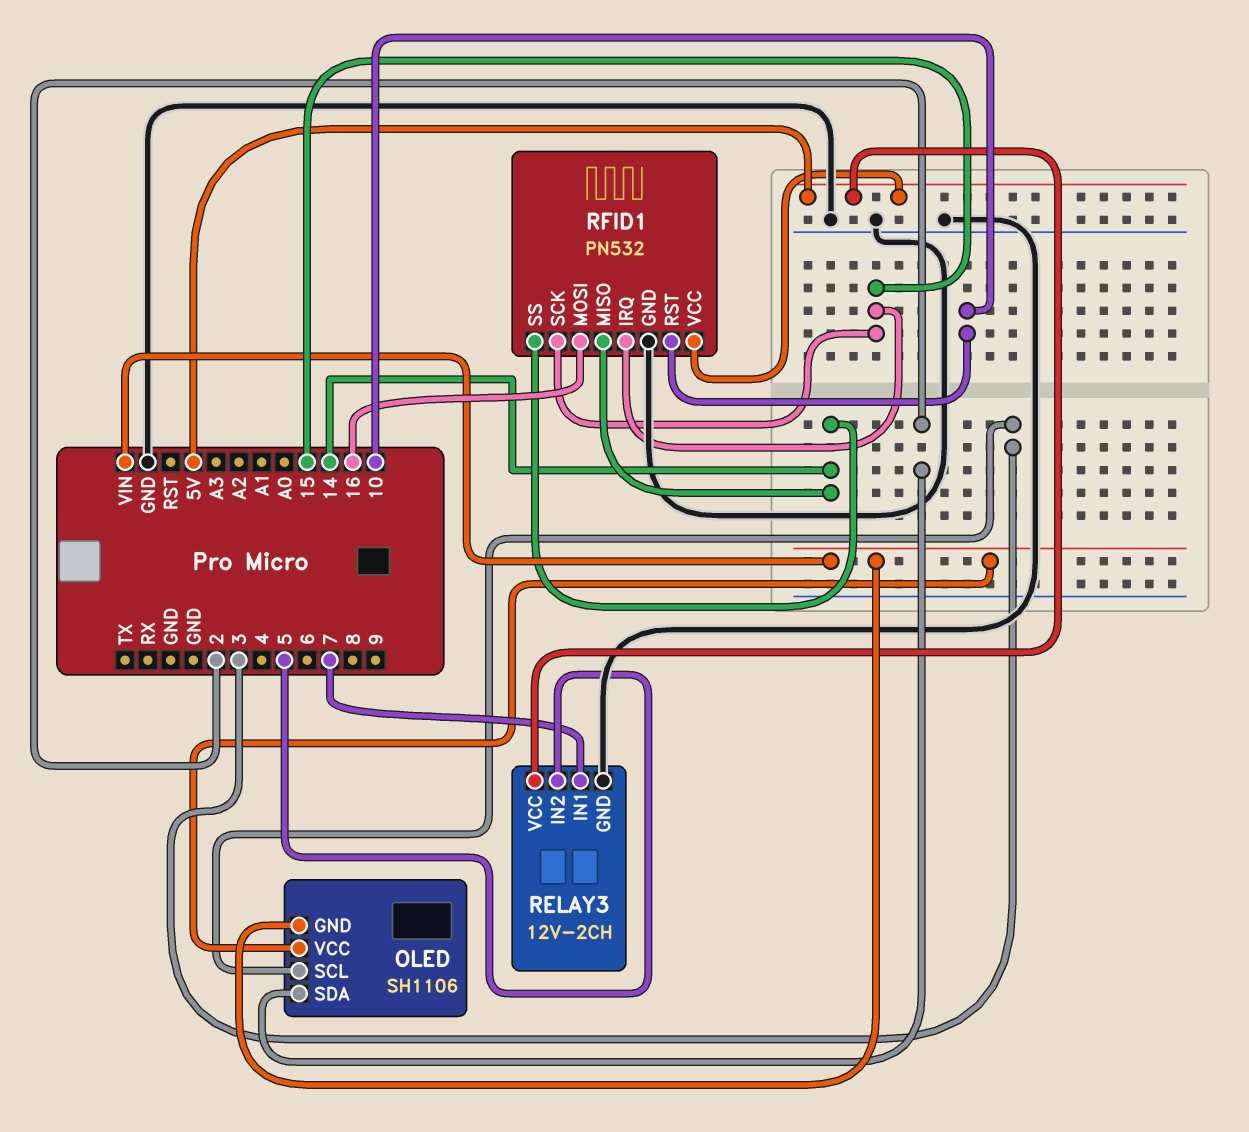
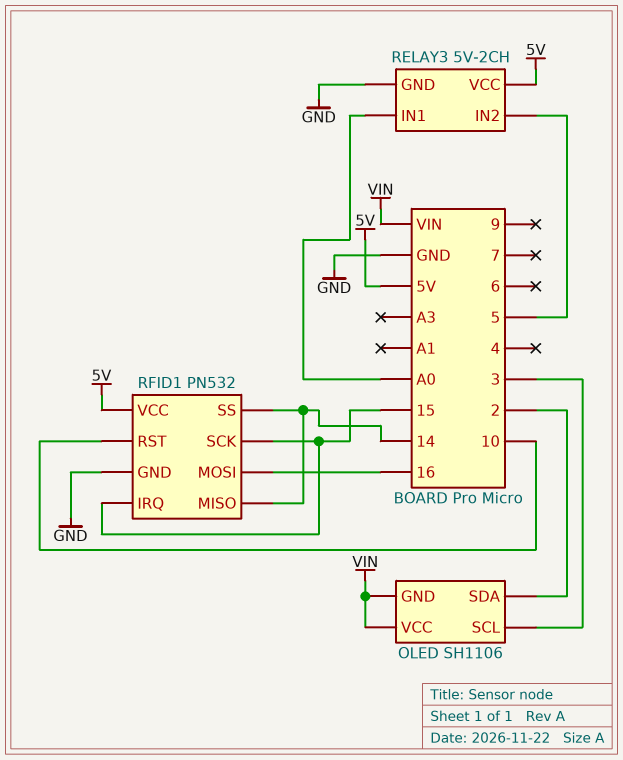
RELAY3: 12V-2CH -> 5V-2CH
RELAY3 pin IN1: 7 -> A0

